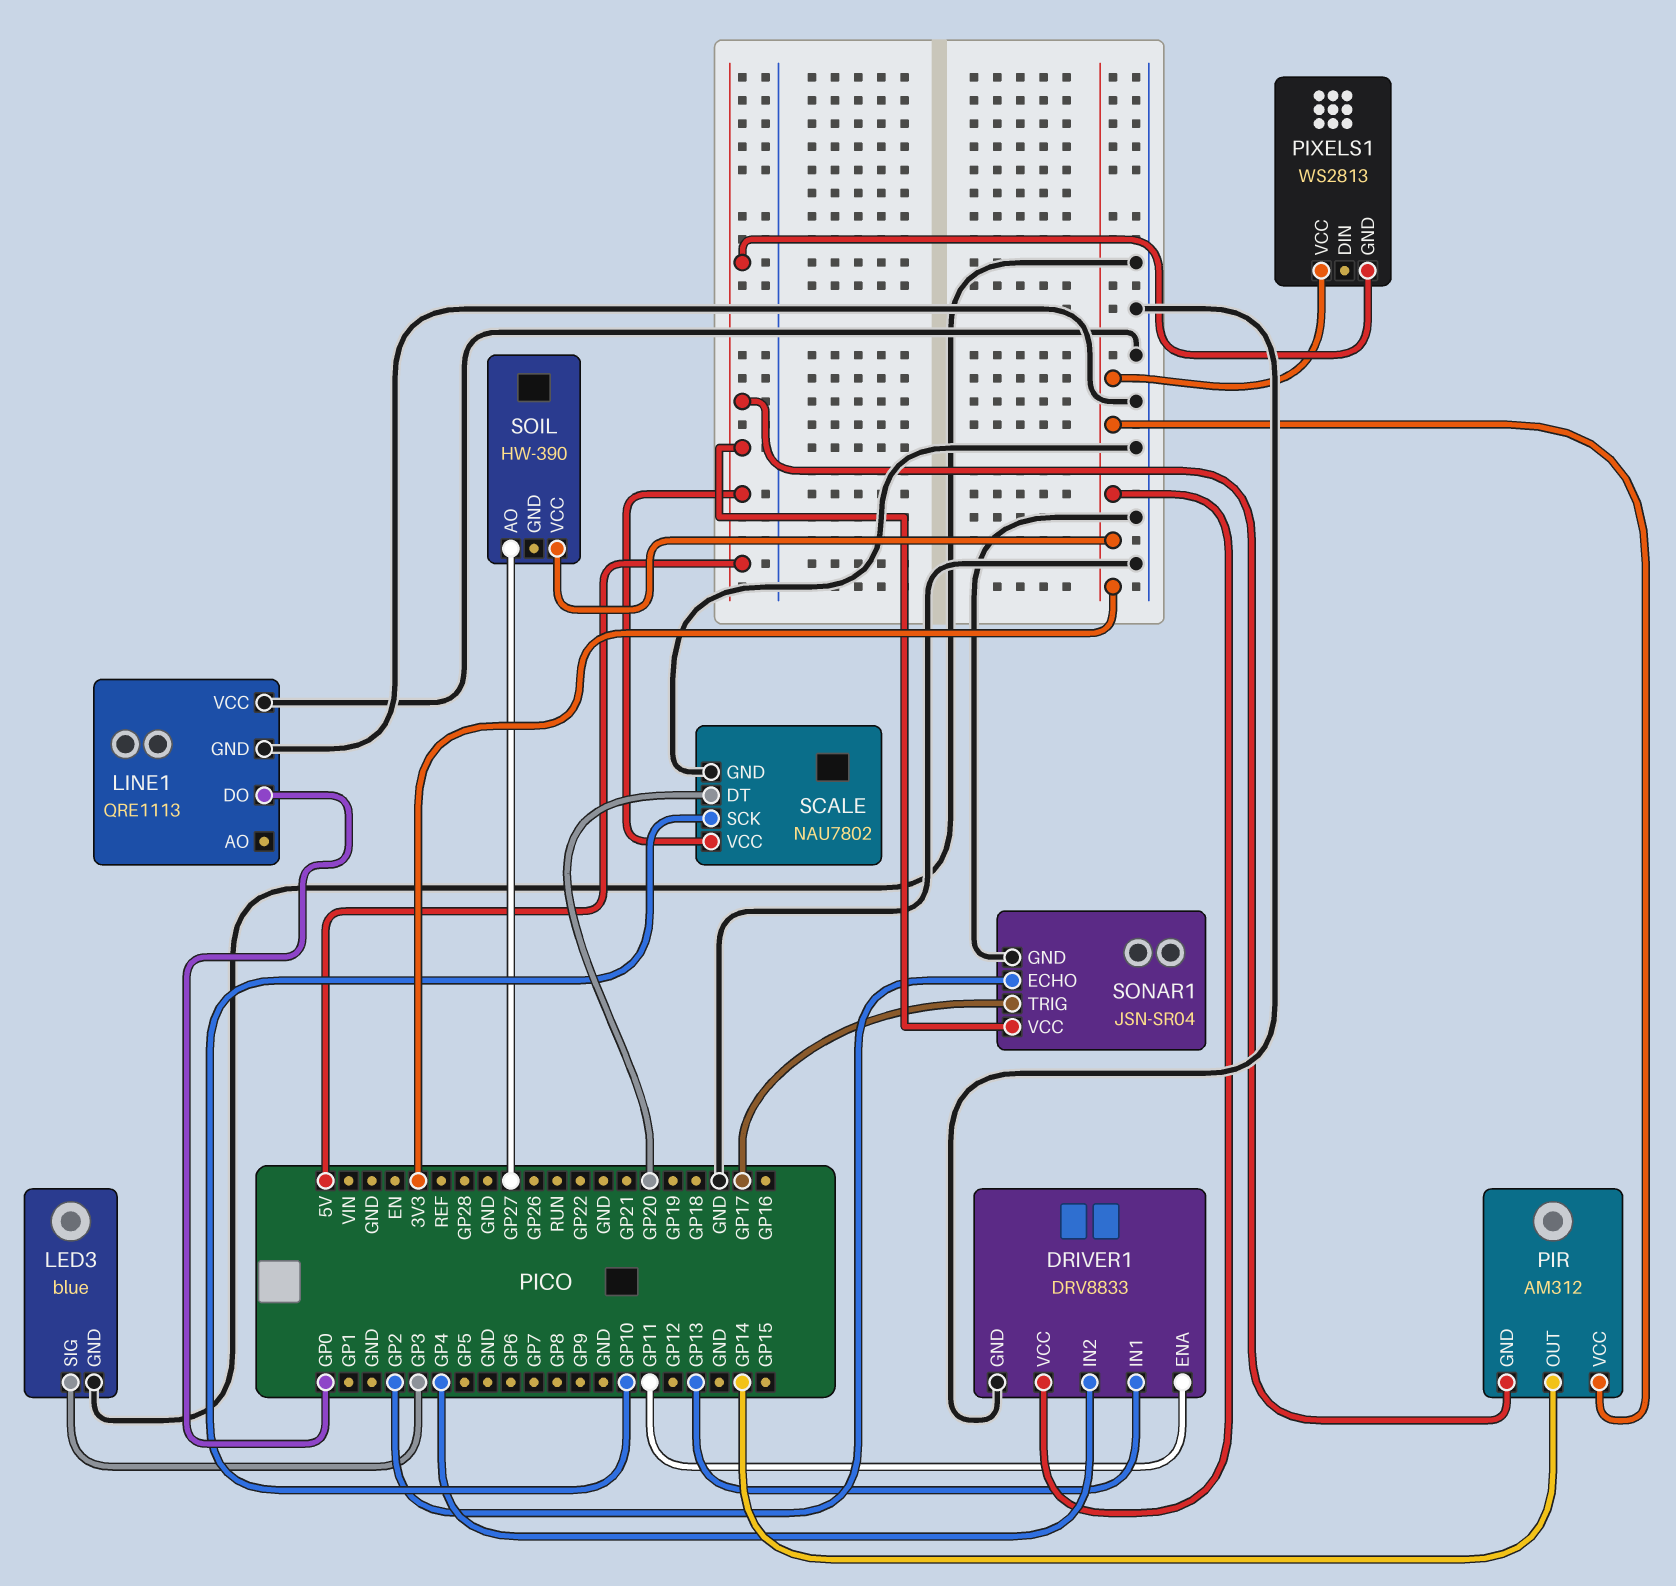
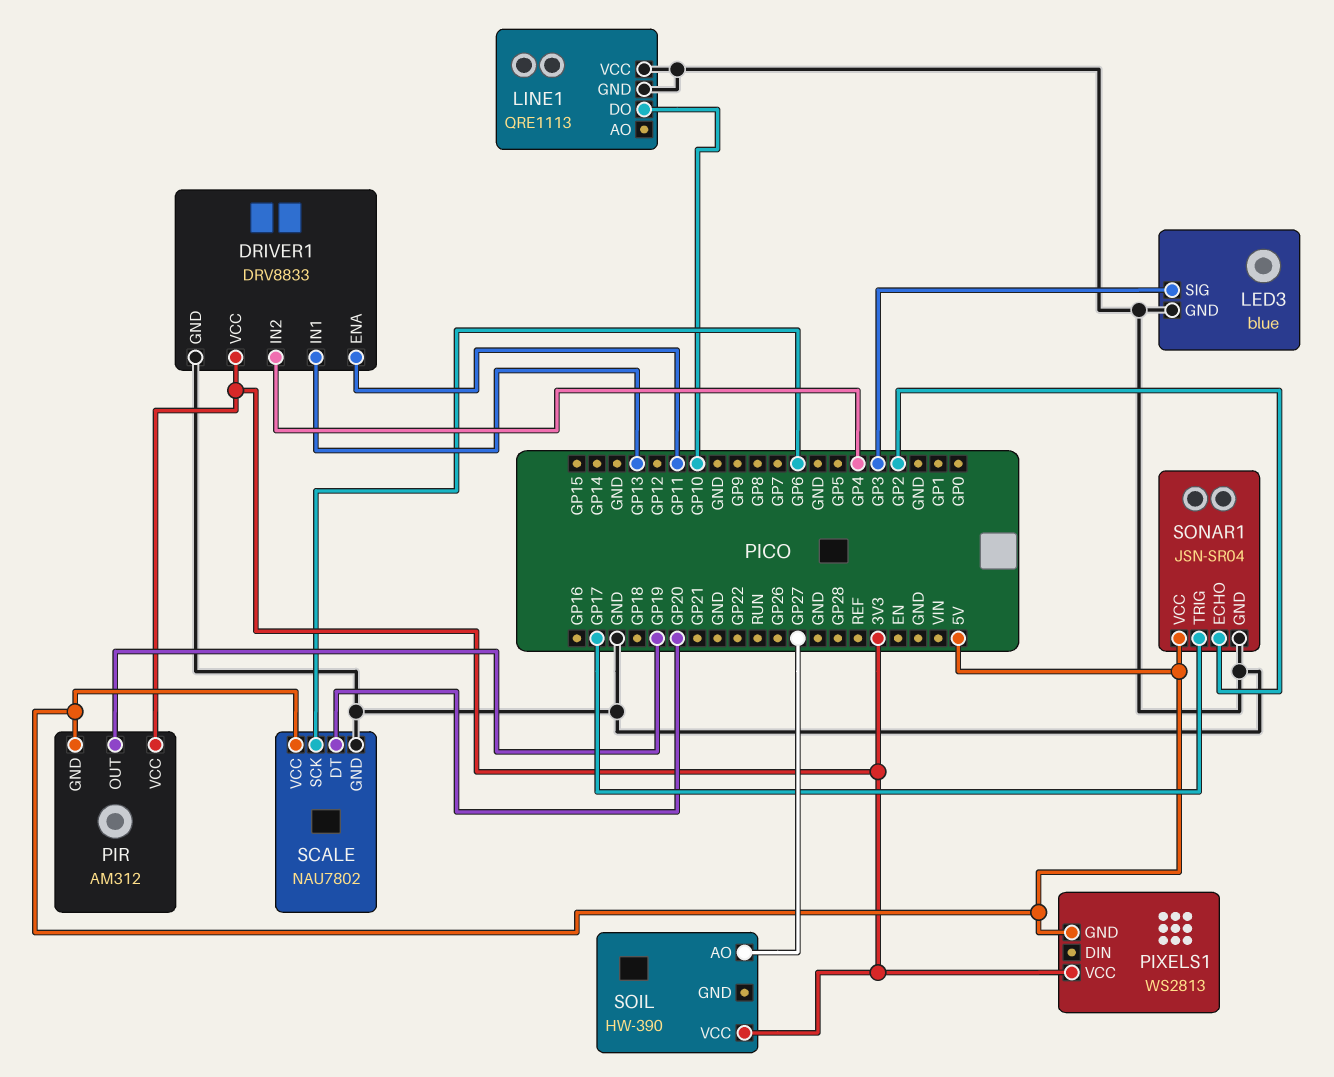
LINE1 pin DO: GP0 -> GP10
PIR pin OUT: GP14 -> GP19
SCALE pin SCK: GP10 -> GP6

